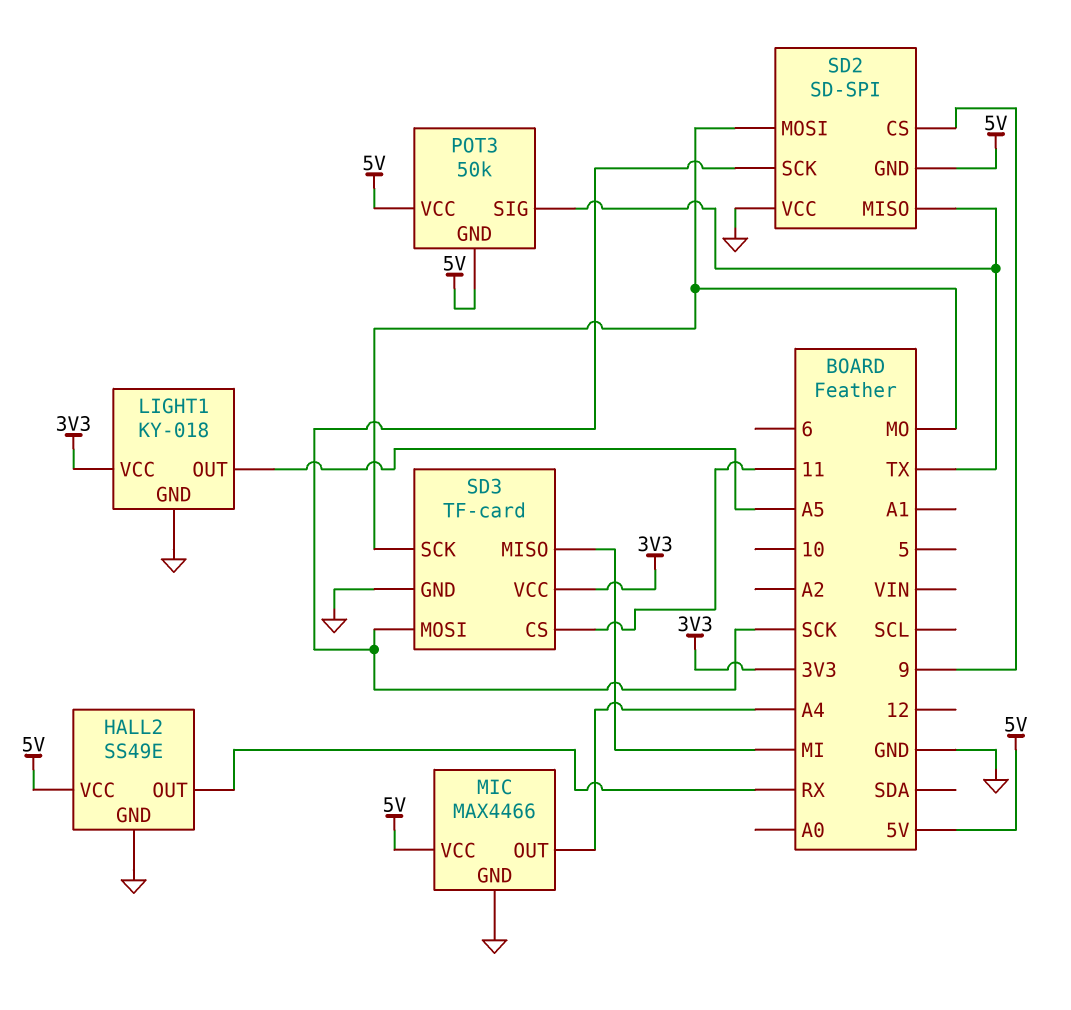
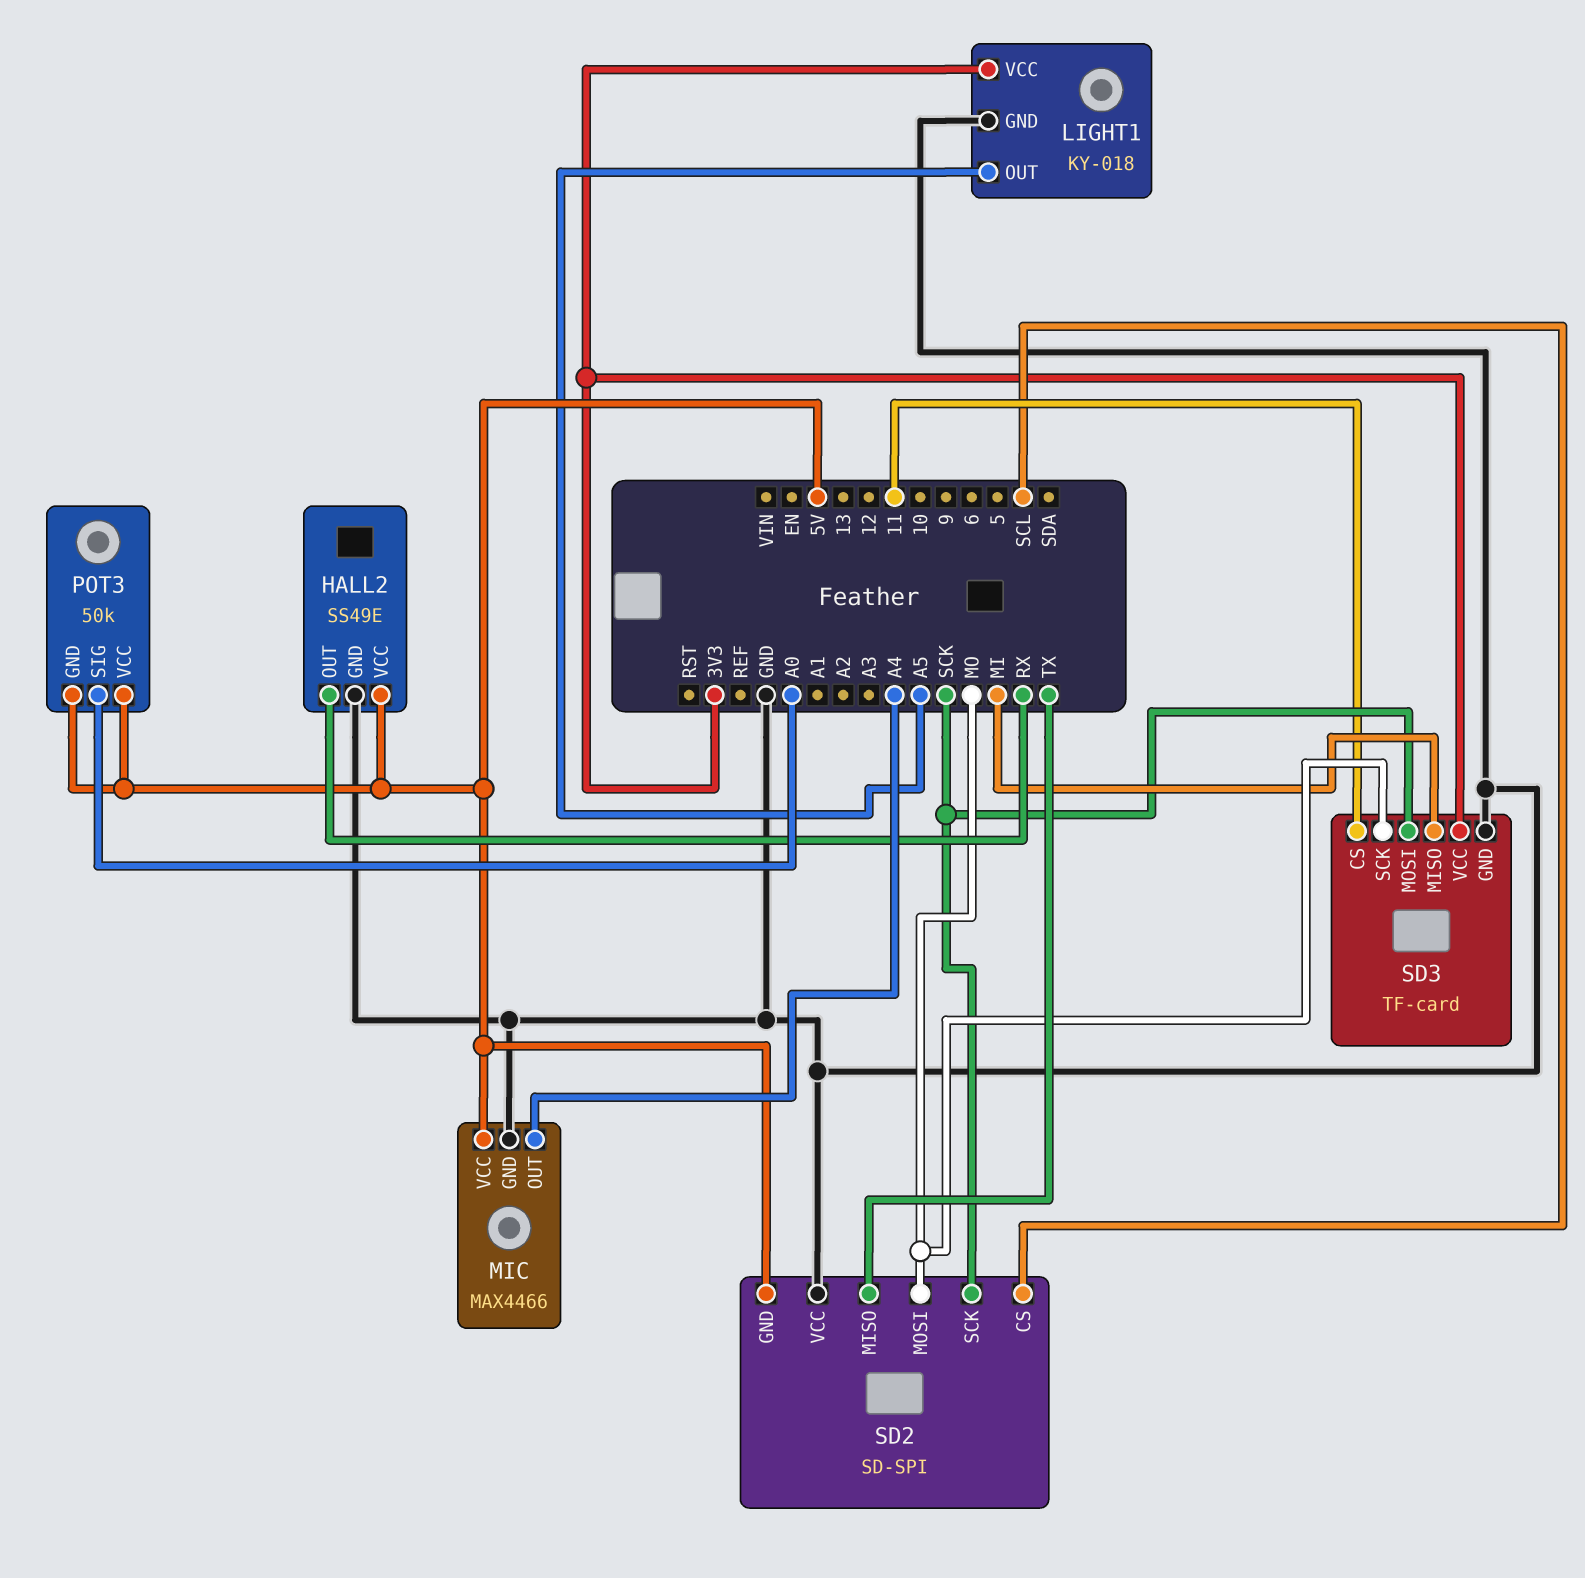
POT3 pin SIG: TX -> A0
SD2 pin CS: 9 -> SCL

